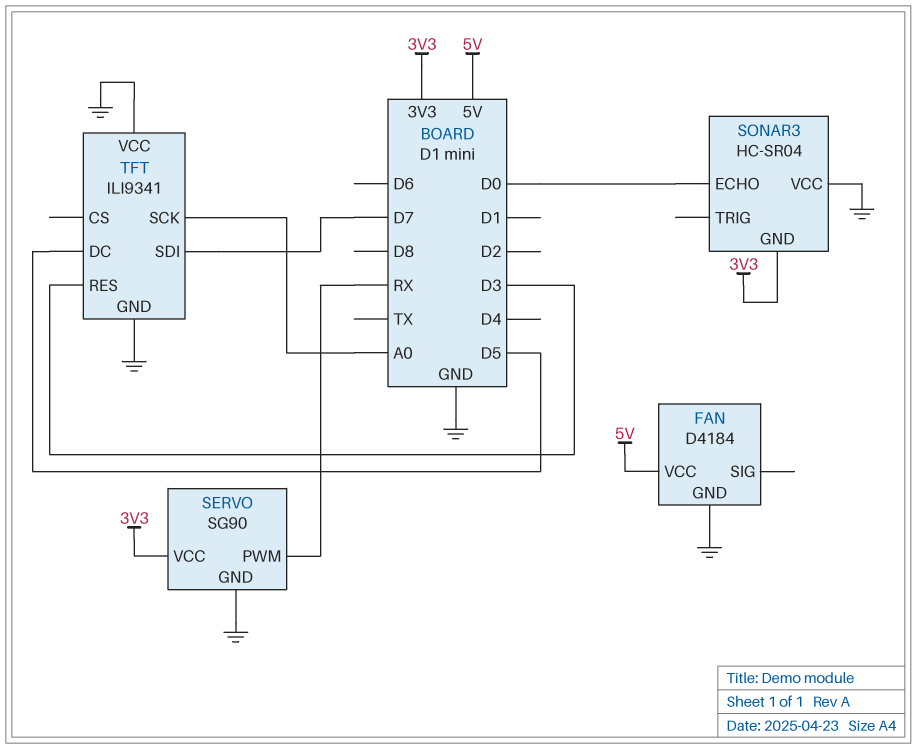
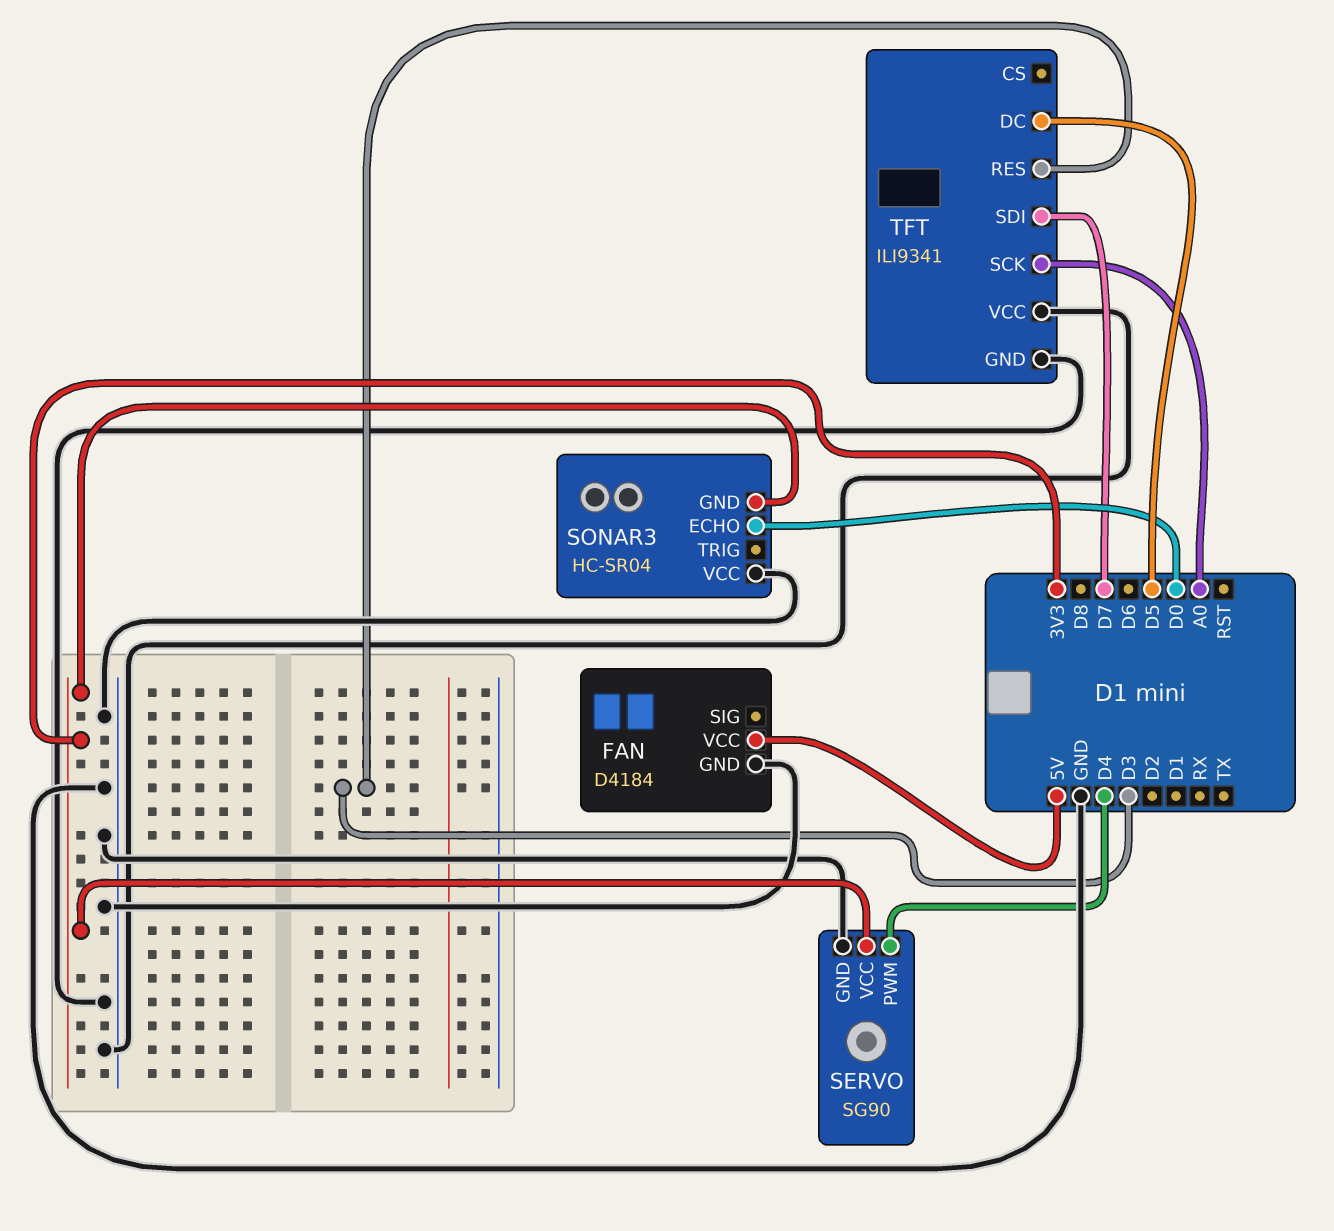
SERVO pin PWM: RX -> D4

